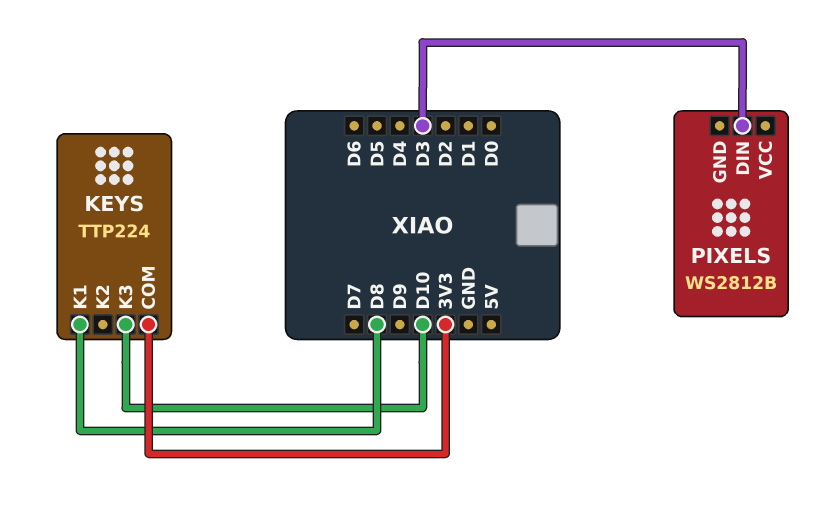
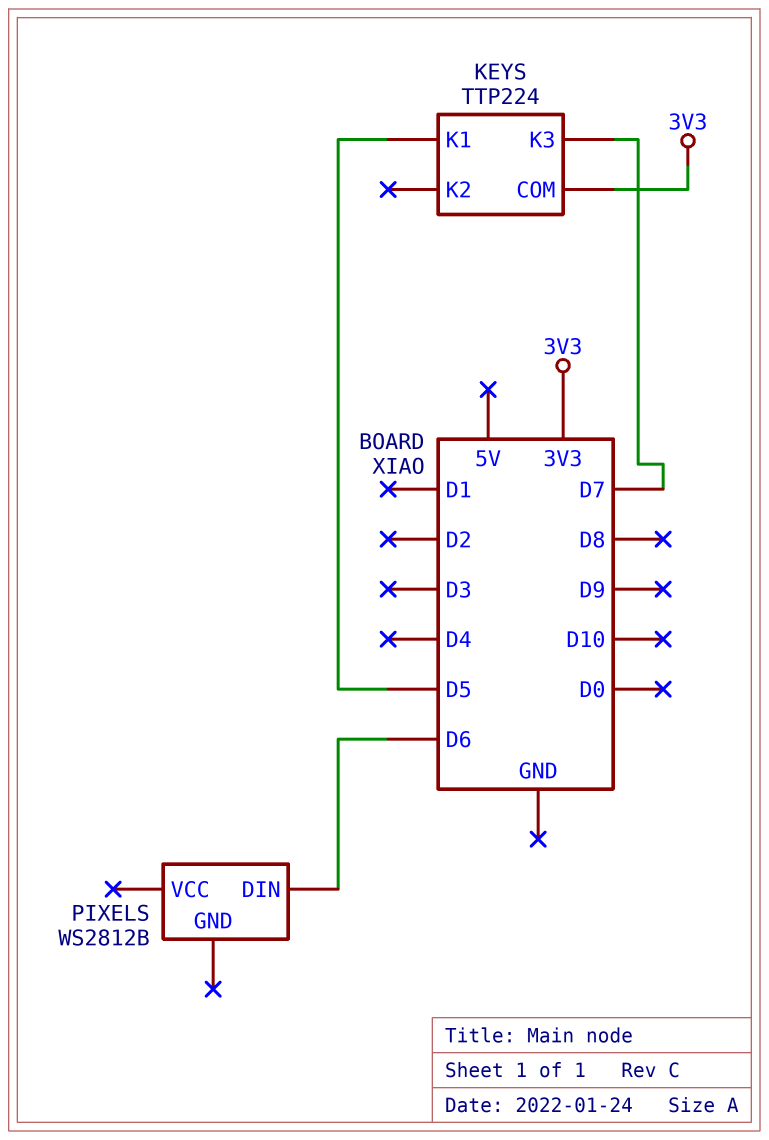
KEYS pin K1: D8 -> D5
KEYS pin K3: D10 -> D7
PIXELS pin DIN: D3 -> D6

